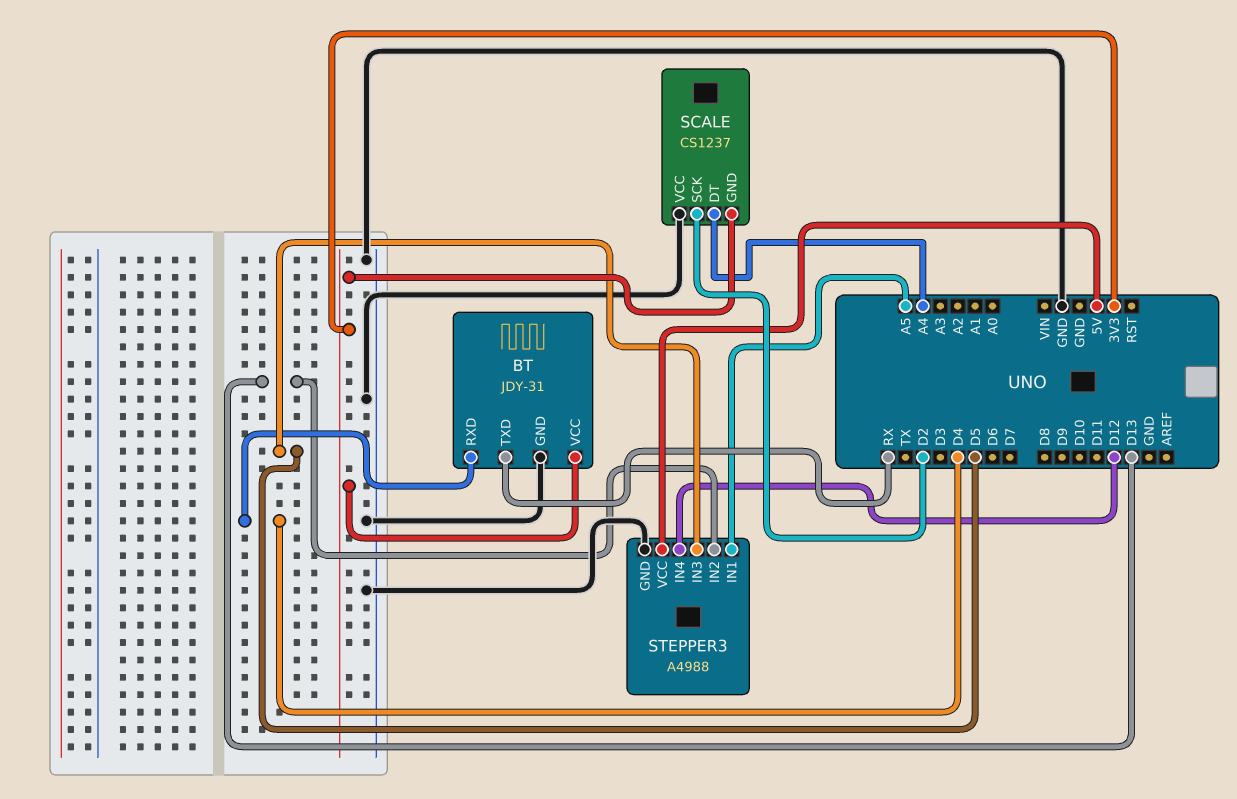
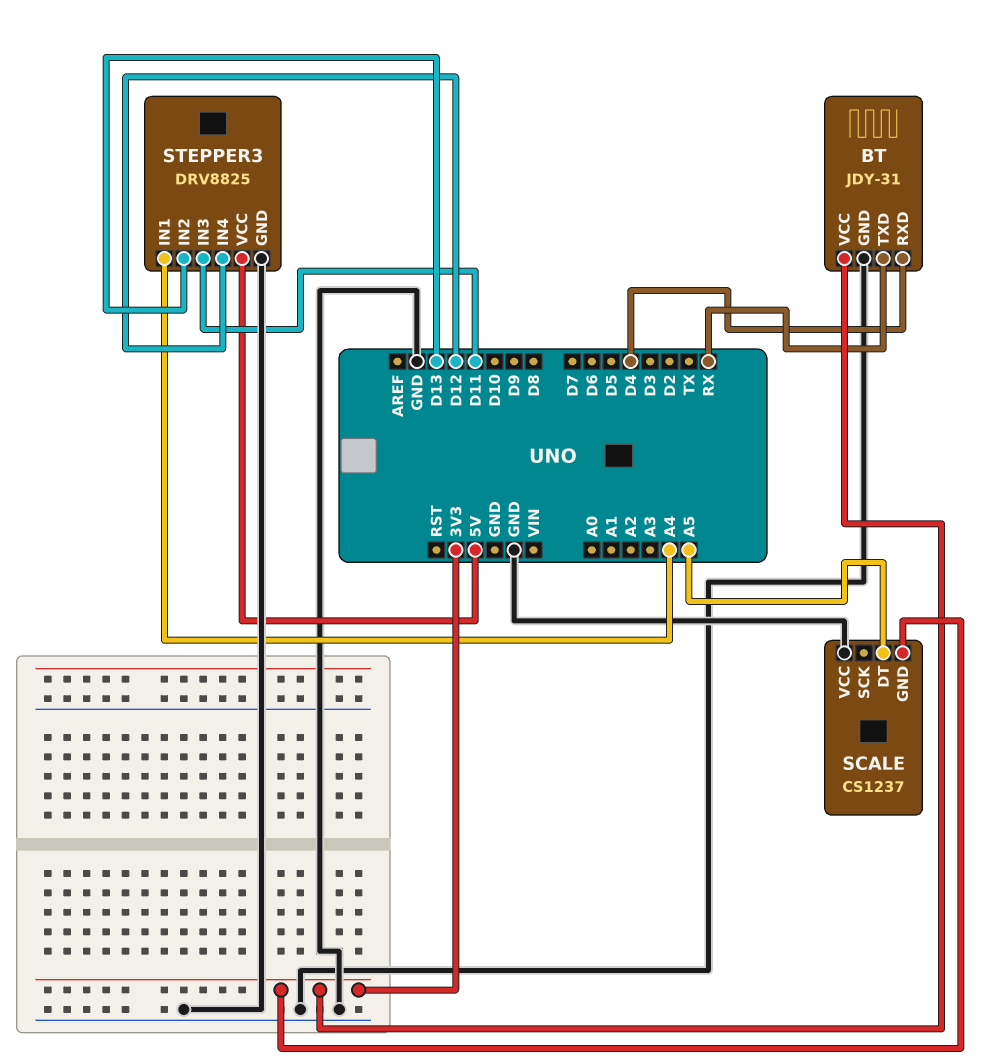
SCALE pin DT: A4 -> A5
SCALE pin SCK: D2 -> none
STEPPER3: A4988 -> DRV8825
STEPPER3 pin IN1: A5 -> A4
STEPPER3 pin IN3: D5 -> D11

